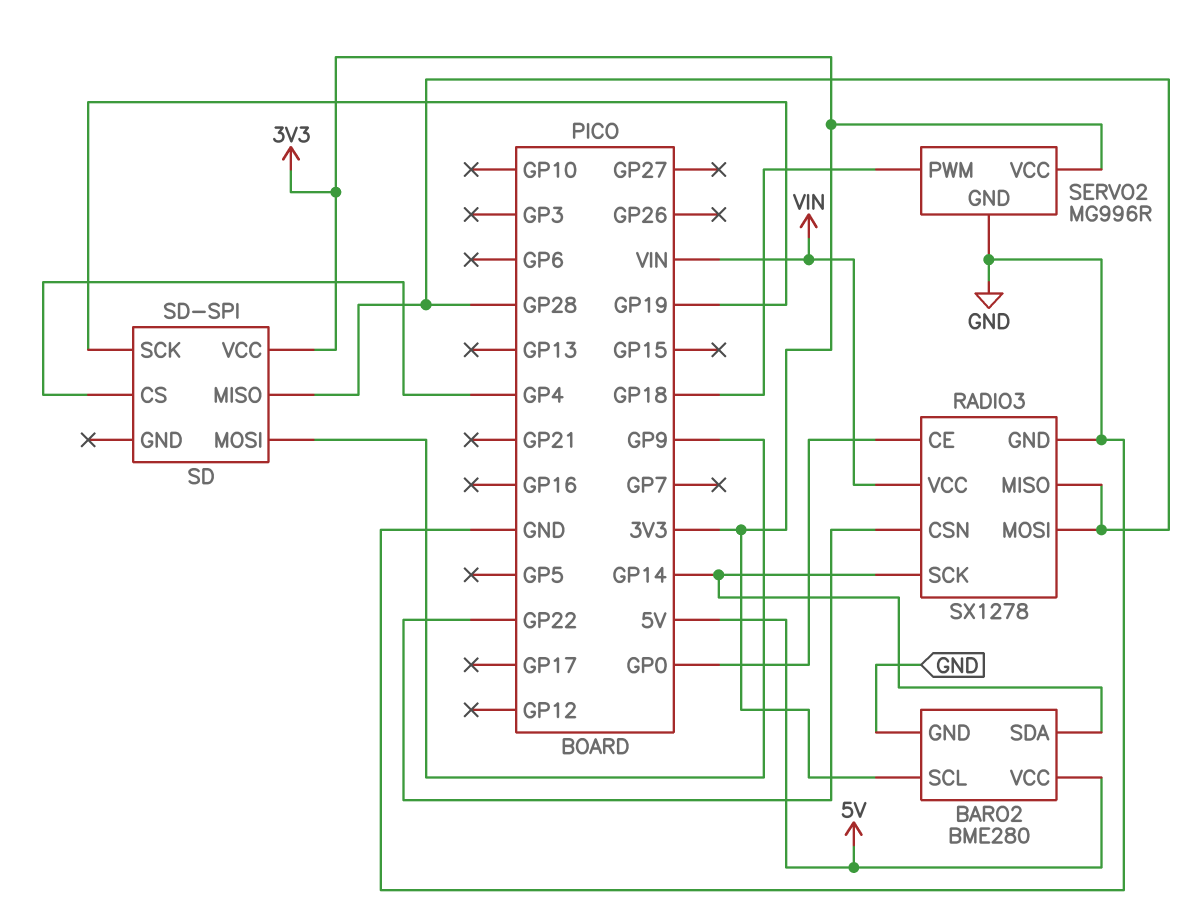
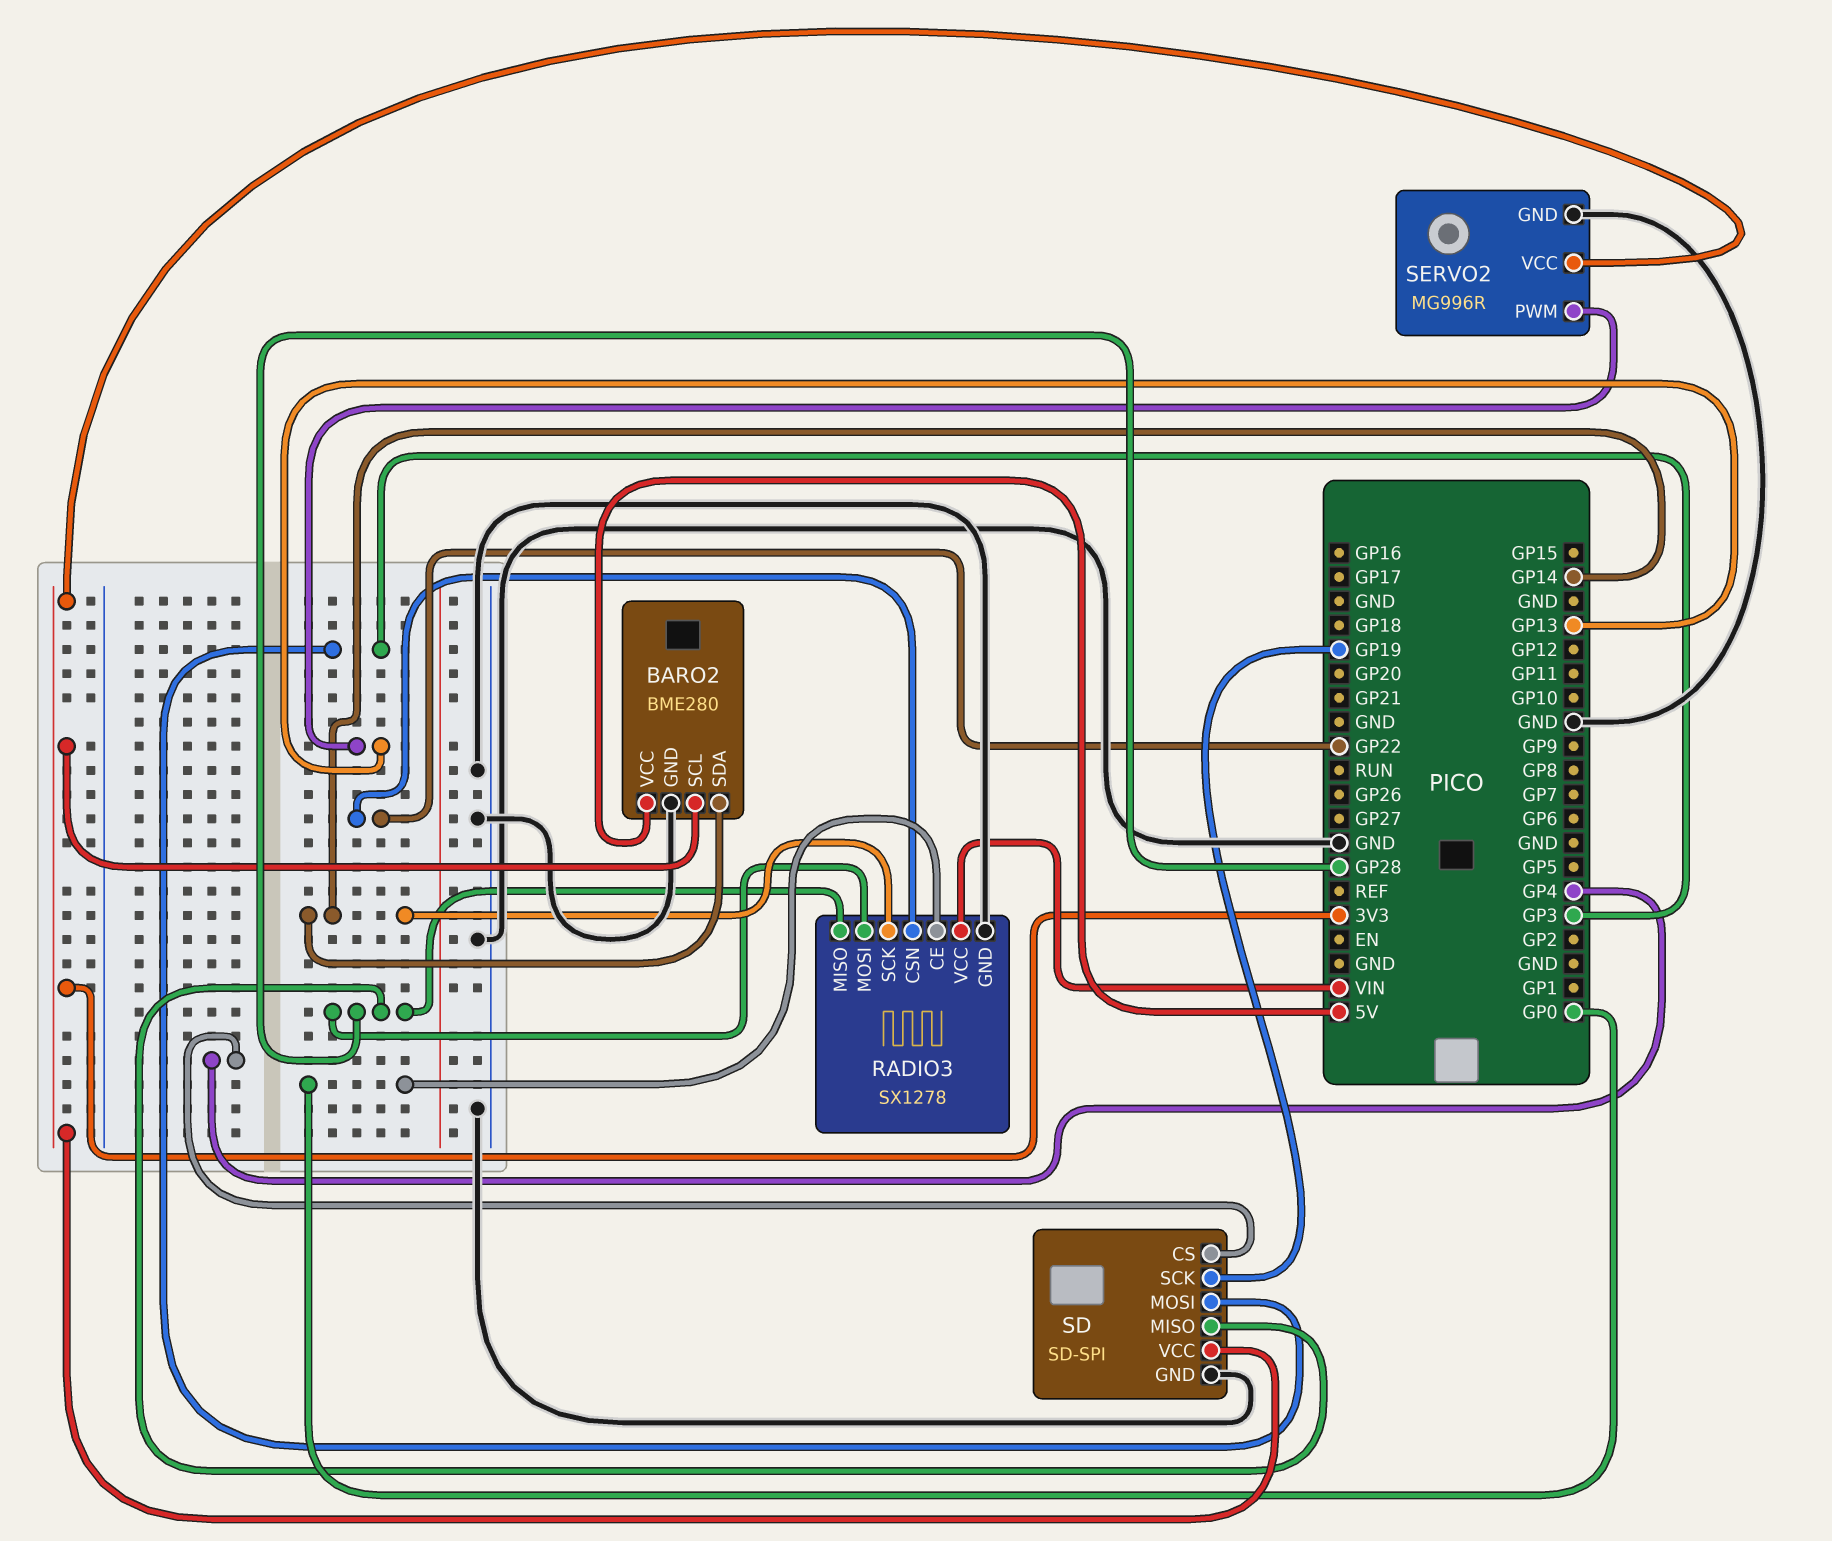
SD pin GND: none -> GND
SD pin MOSI: GP9 -> GP3
SERVO2 pin PWM: GP18 -> GP13

